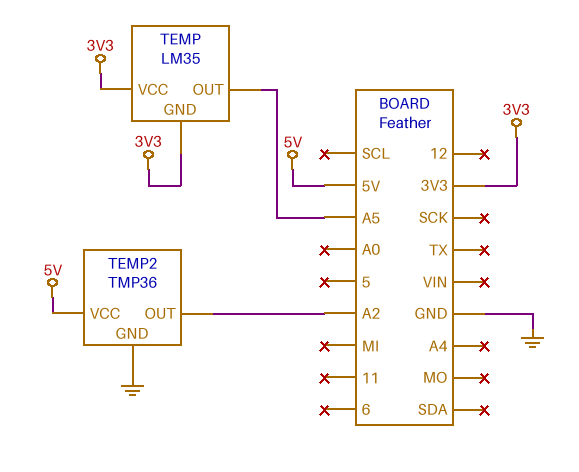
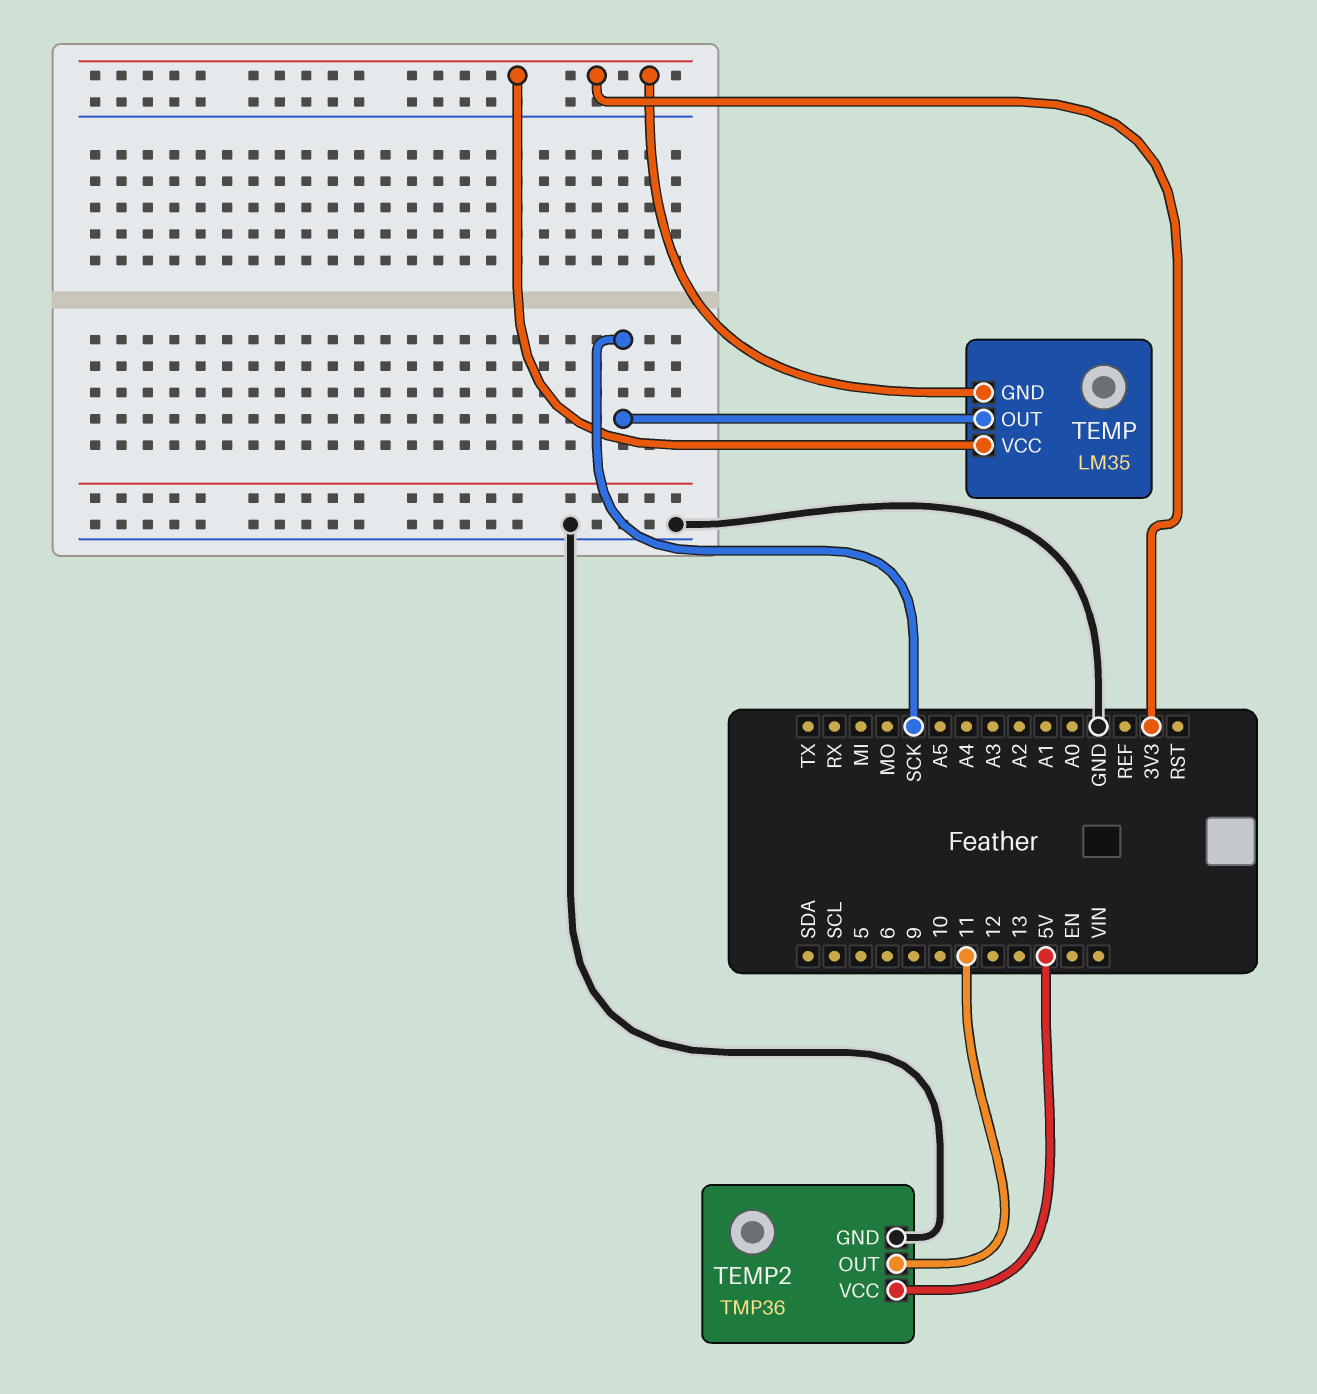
TEMP pin OUT: A5 -> SCK
TEMP2 pin OUT: A2 -> 11

